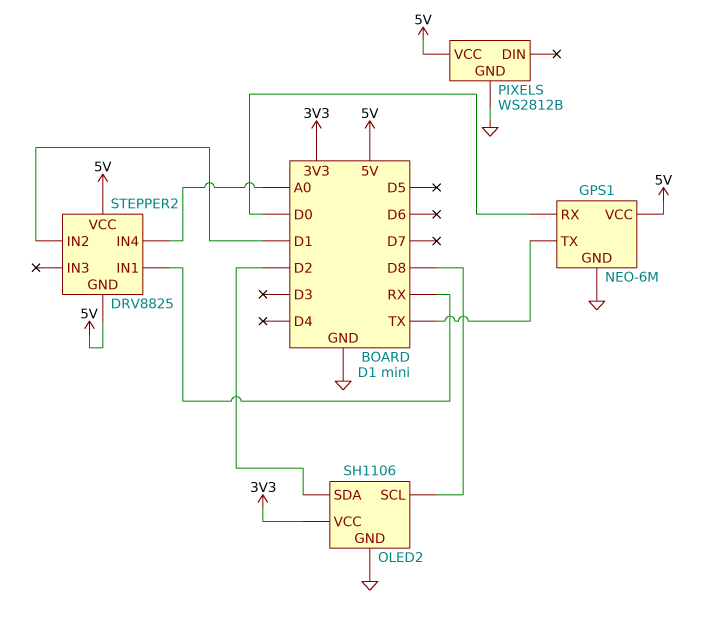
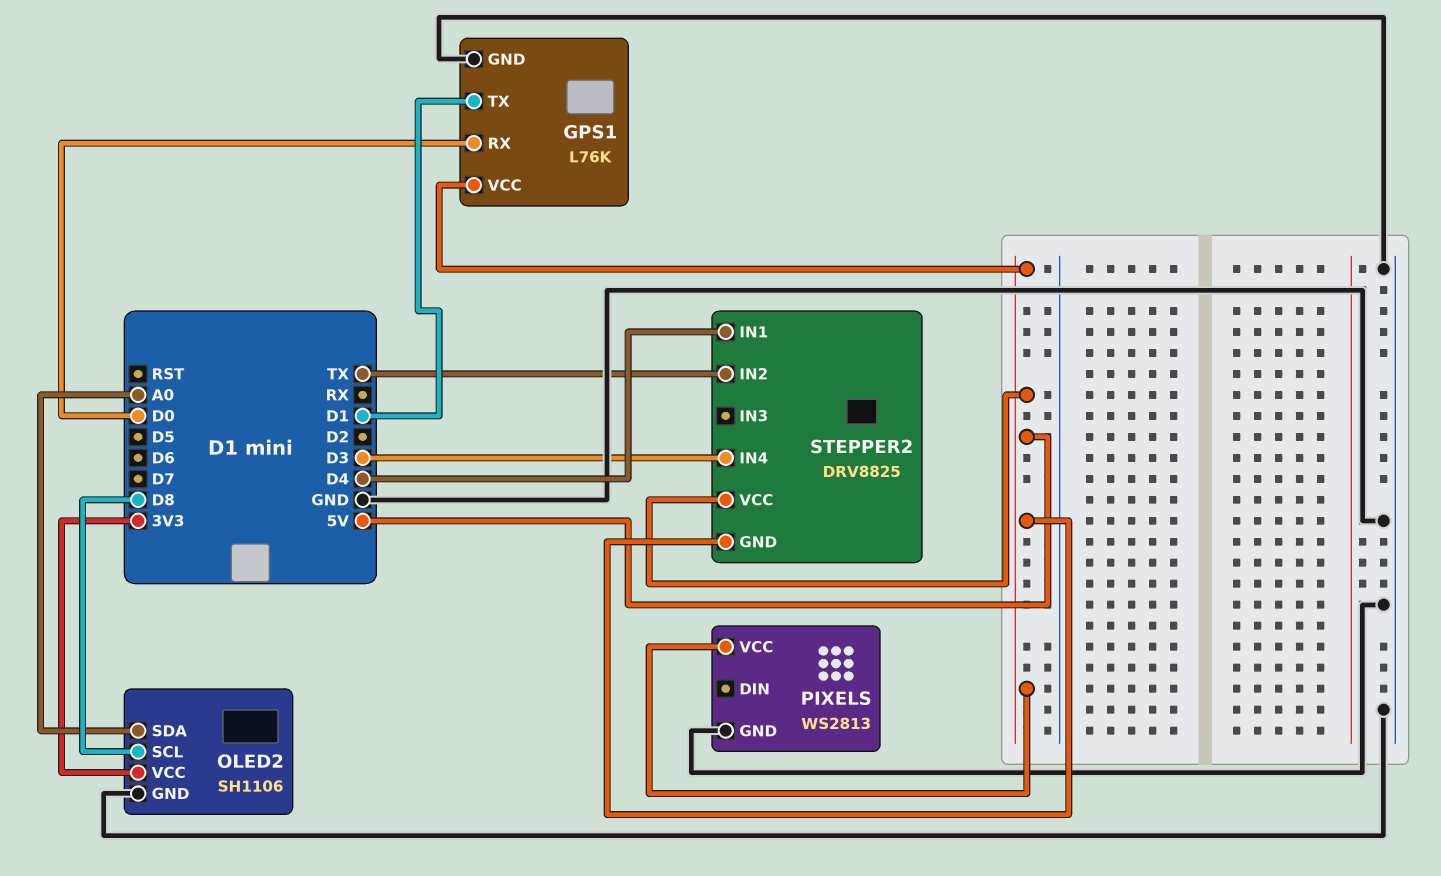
GPS1: NEO-6M -> L76K
GPS1 pin TX: TX -> D1
OLED2 pin SDA: D2 -> A0
PIXELS: WS2812B -> WS2813
STEPPER2 pin IN1: RX -> D4
STEPPER2 pin IN2: D1 -> TX
STEPPER2 pin IN4: A0 -> D3

